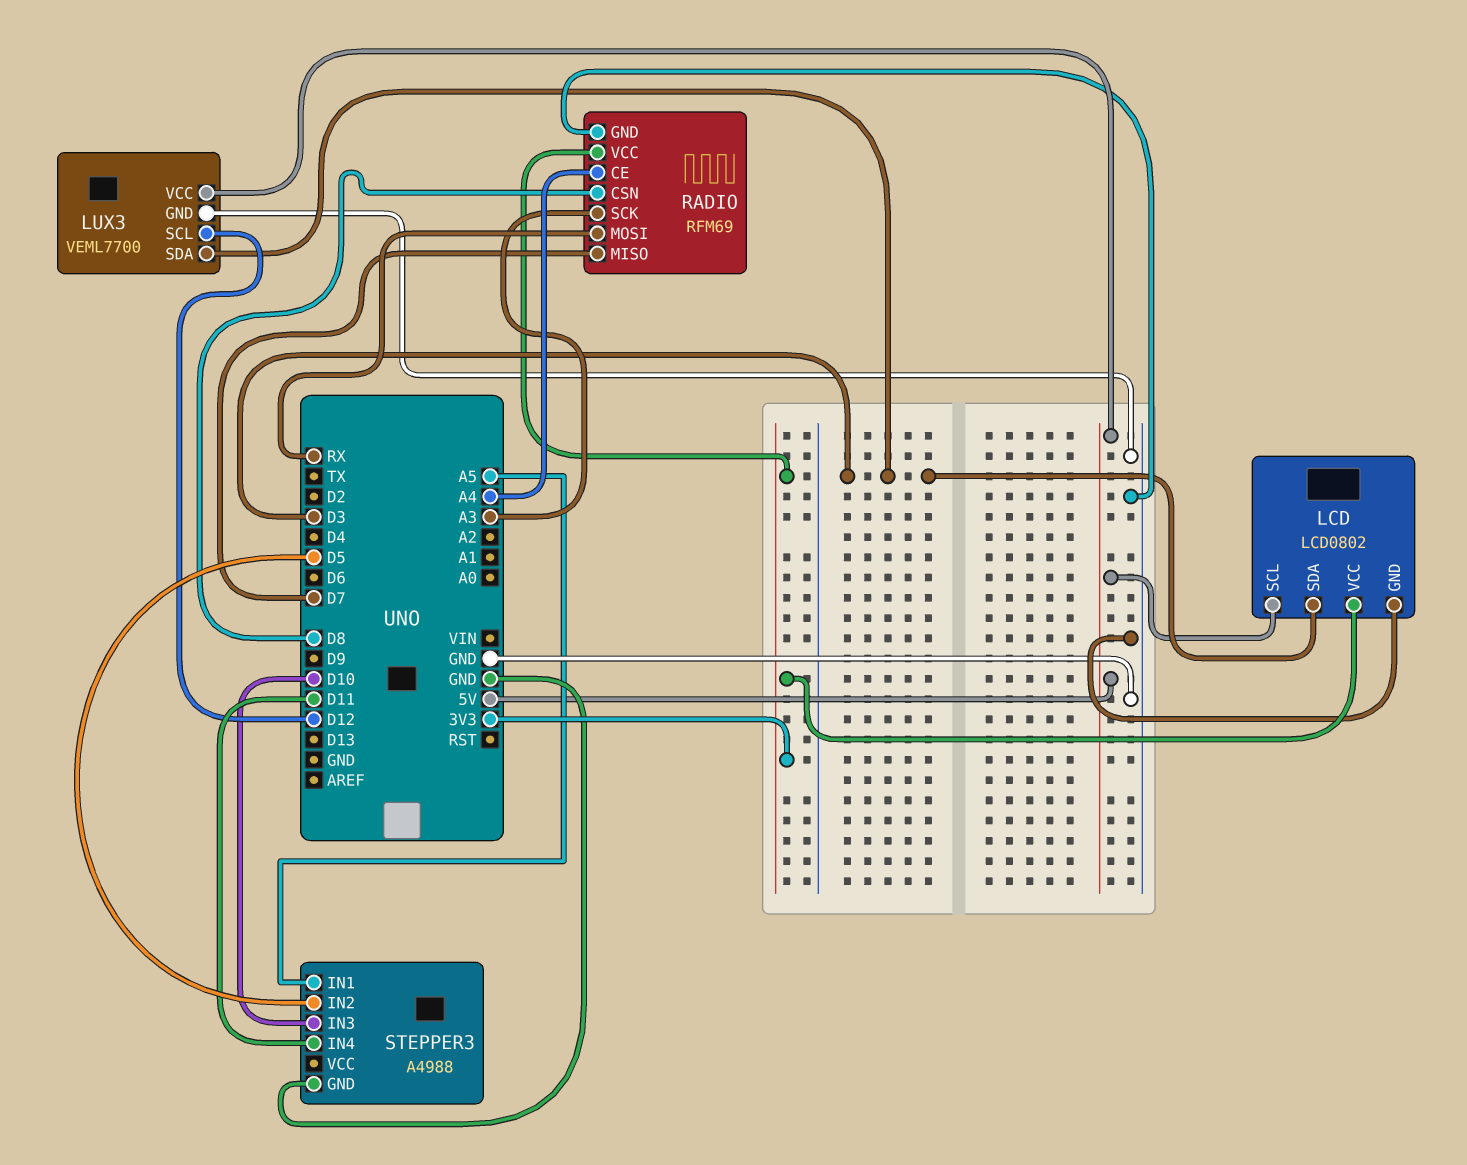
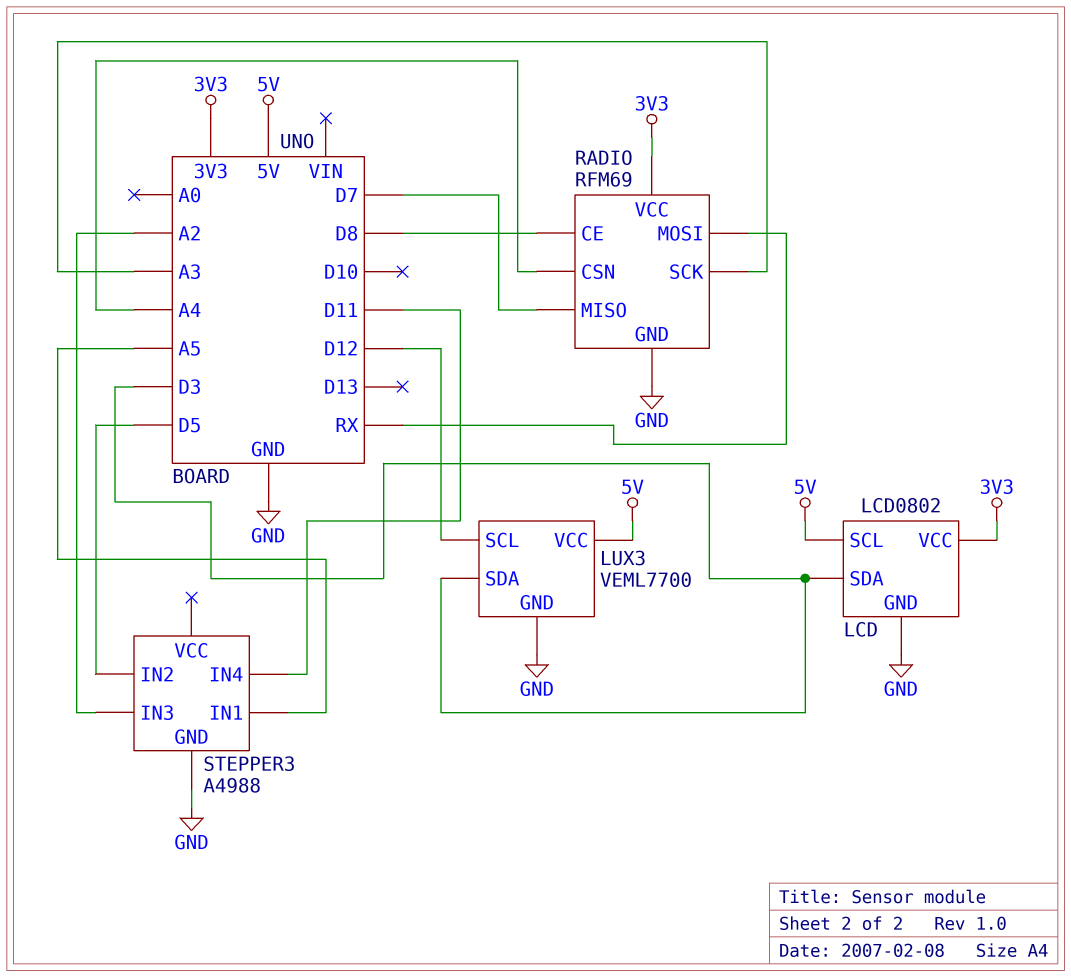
RADIO pin CE: A4 -> D8
RADIO pin CSN: D8 -> A4
STEPPER3 pin IN3: D10 -> A2

